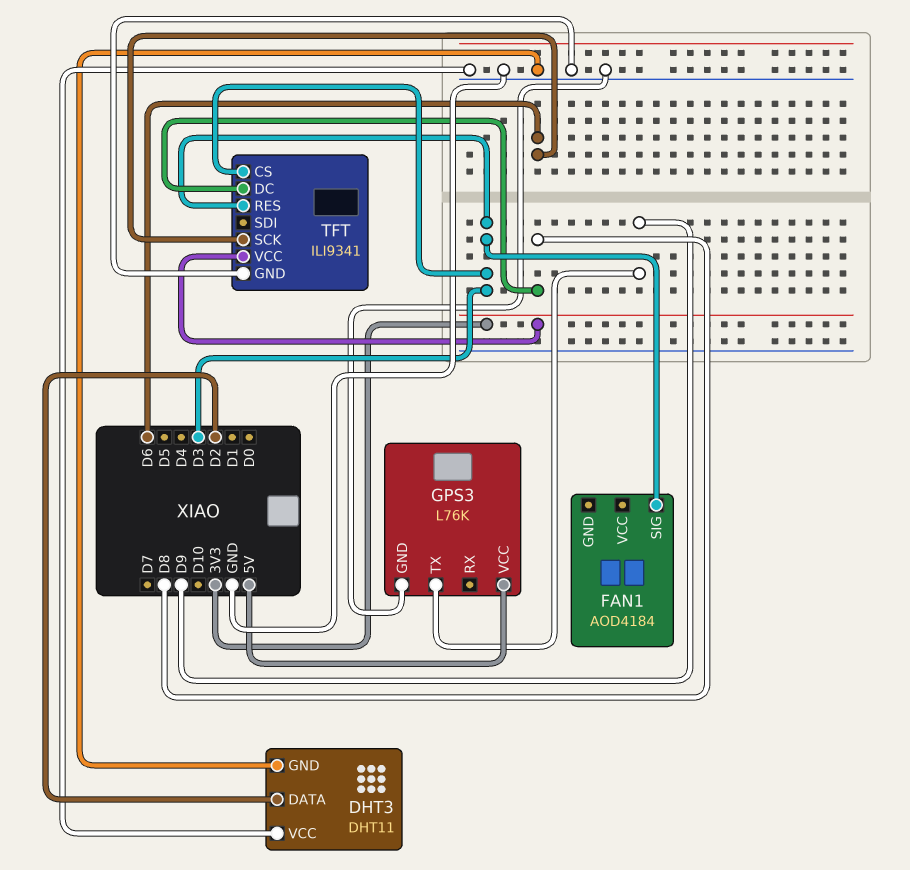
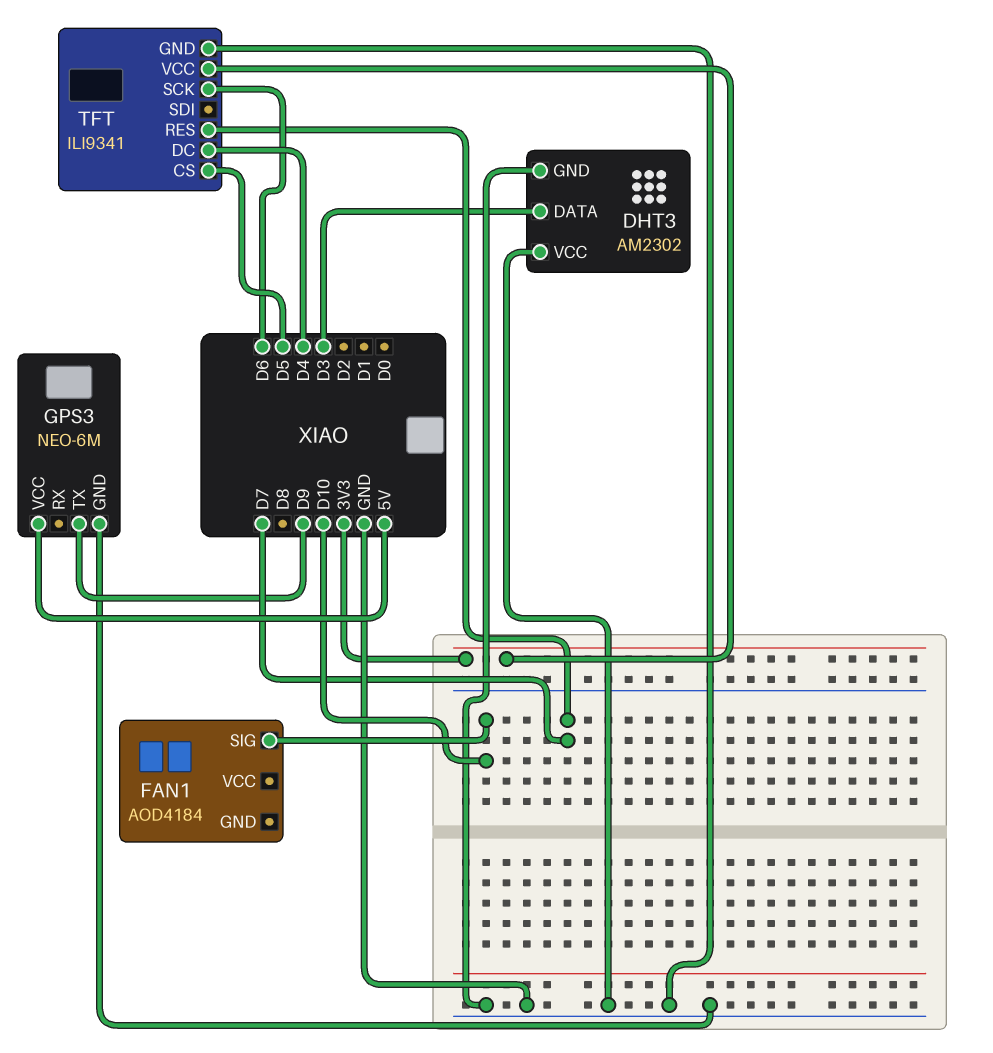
DHT3: DHT11 -> AM2302
DHT3 pin DATA: D2 -> D3
FAN1 pin SIG: D3 -> D10
GPS3: L76K -> NEO-6M
TFT pin CS: D3 -> D5
TFT pin DC: D8 -> D4
TFT pin RES: D3 -> D7

